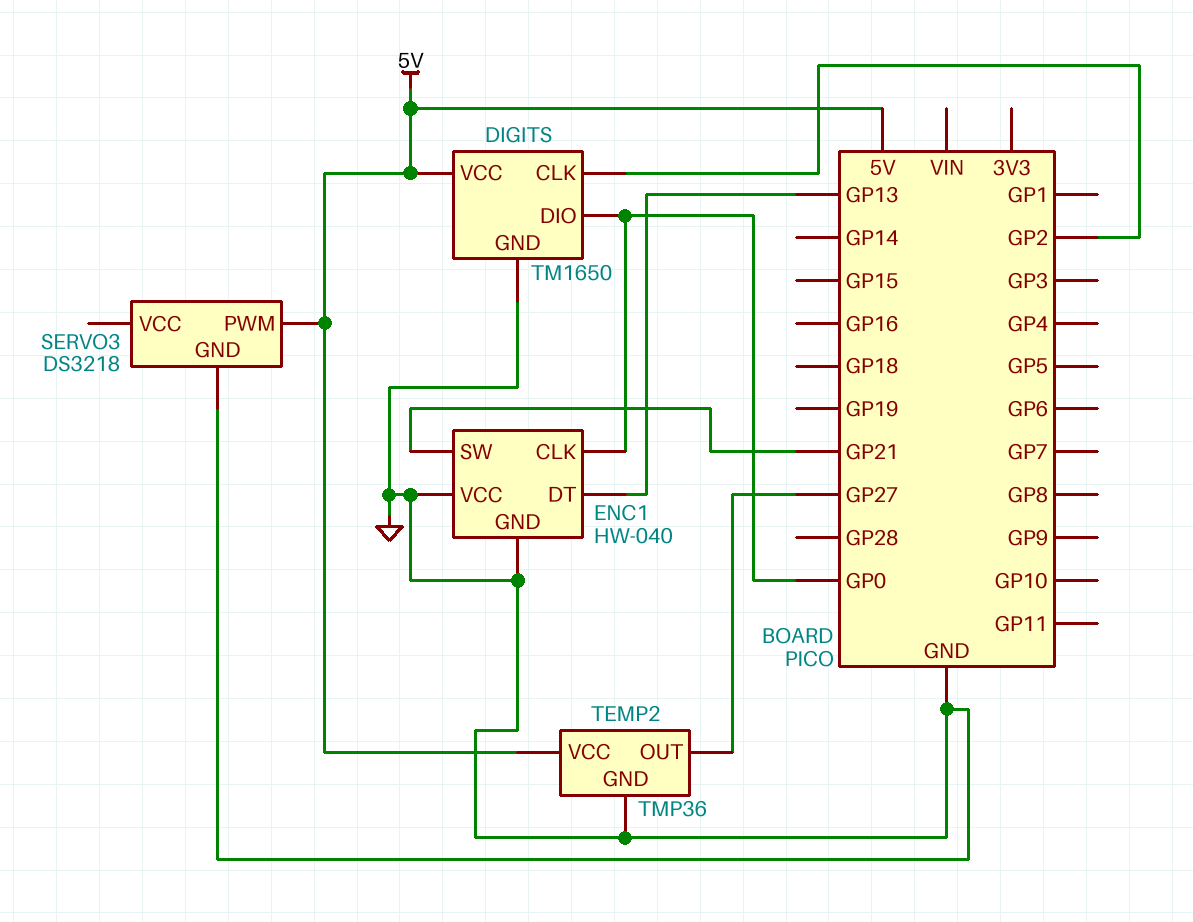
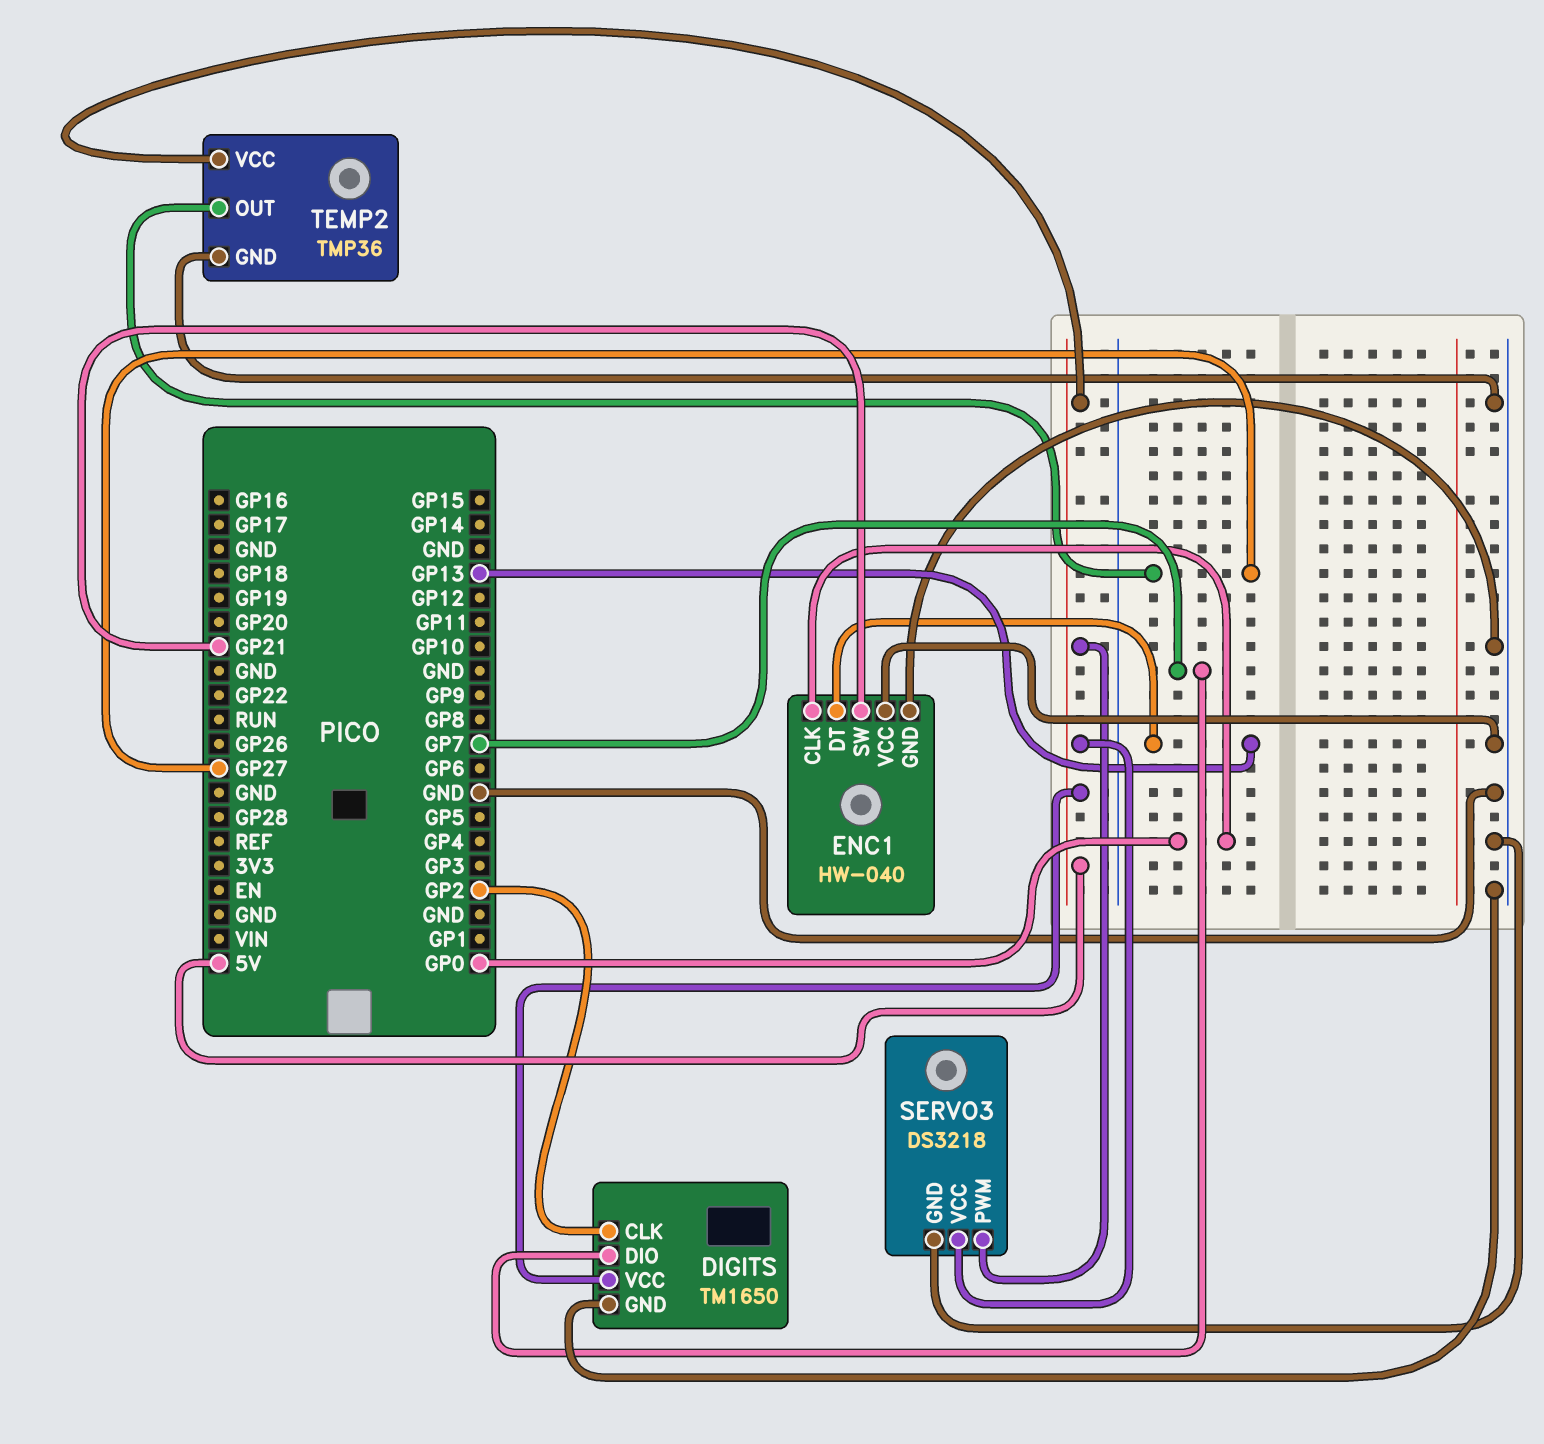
DIGITS pin DIO: GP0 -> GP7
SERVO3 pin VCC: none -> 5V

